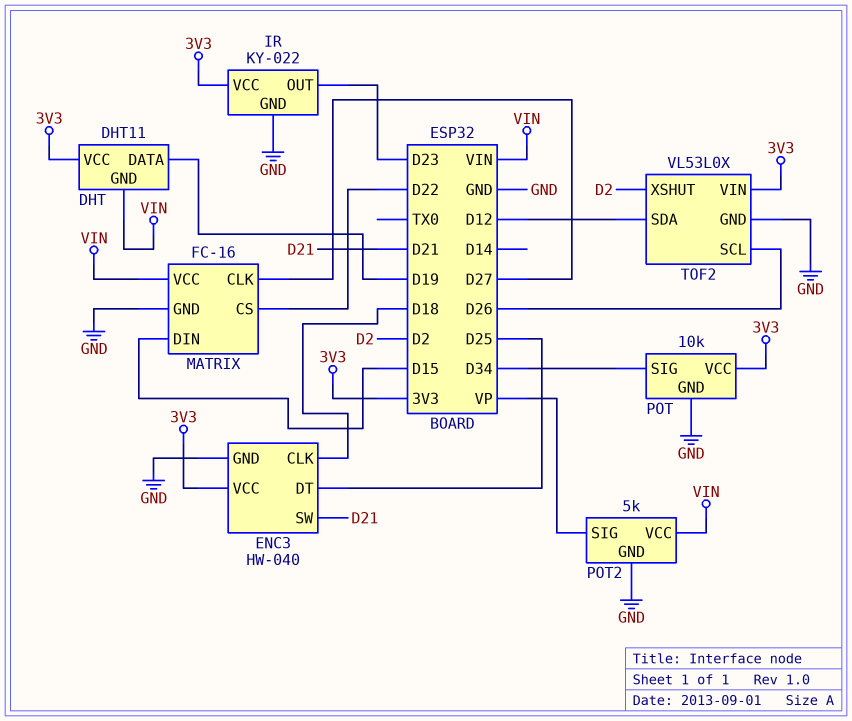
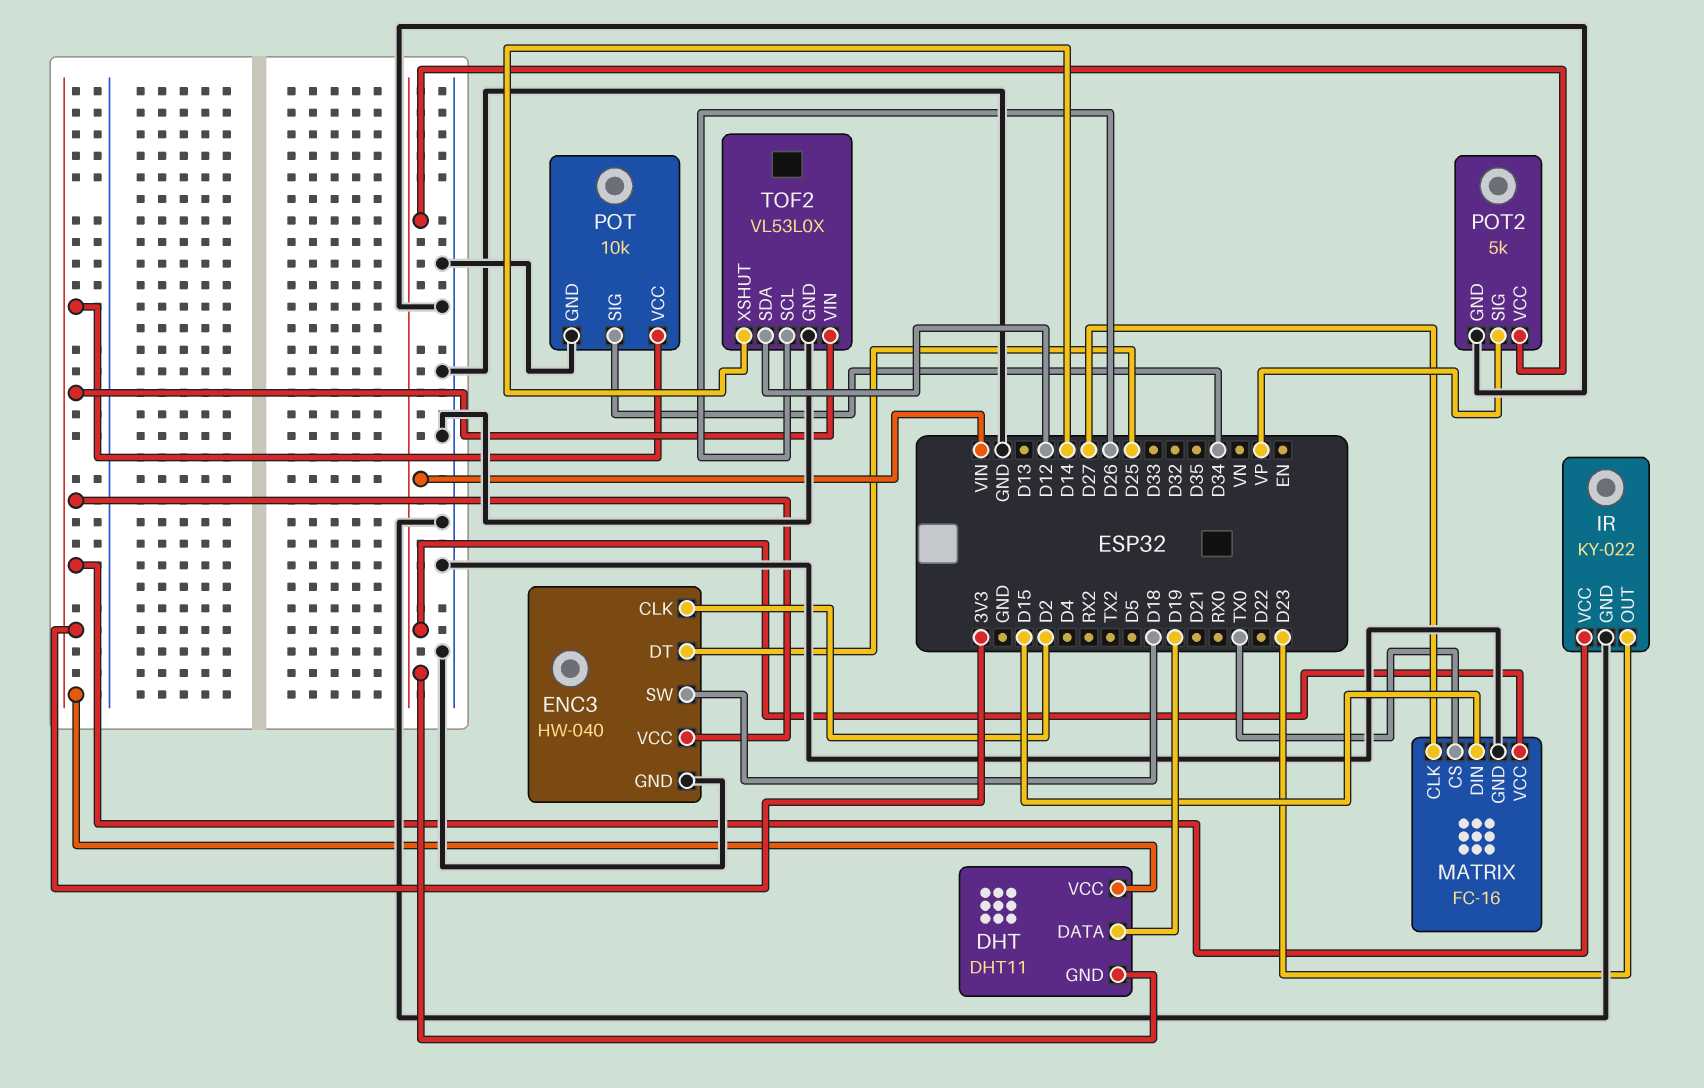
ENC3 pin CLK: D18 -> D2
ENC3 pin SW: D21 -> D18
MATRIX pin CS: D22 -> TX0
TOF2 pin XSHUT: D2 -> D14

